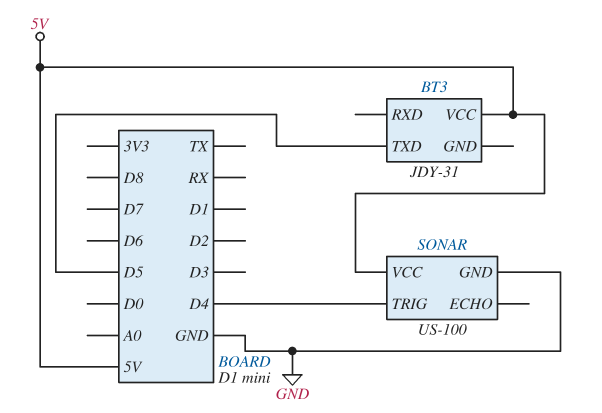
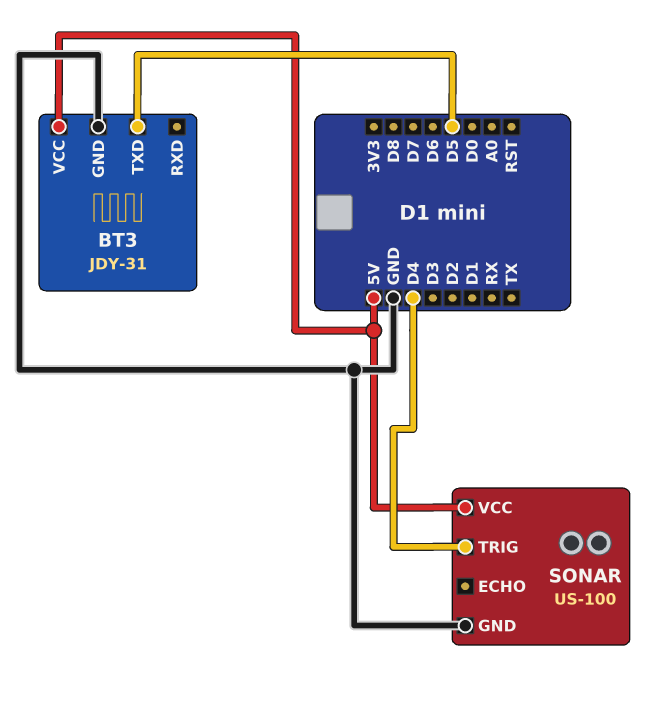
BT3 pin GND: none -> GND

